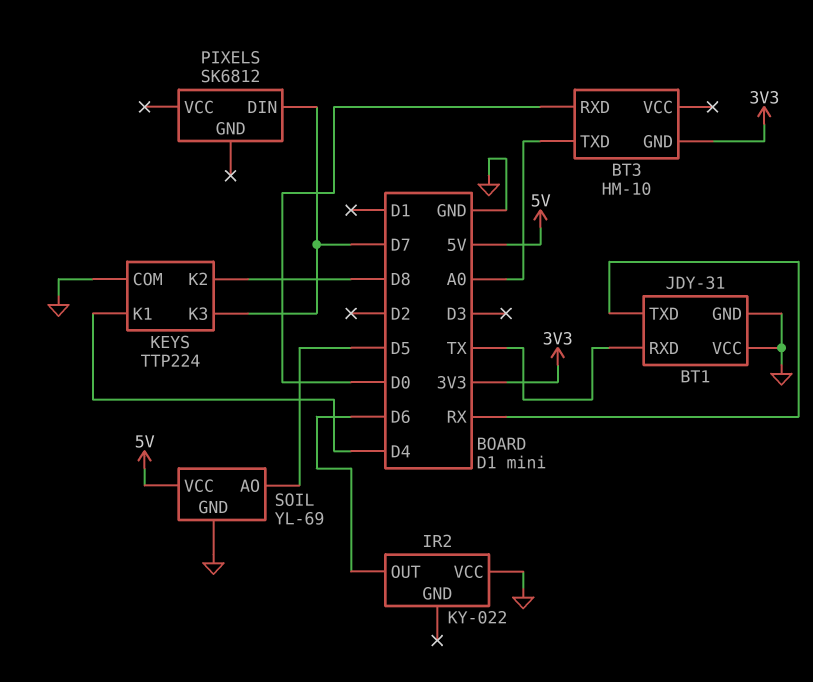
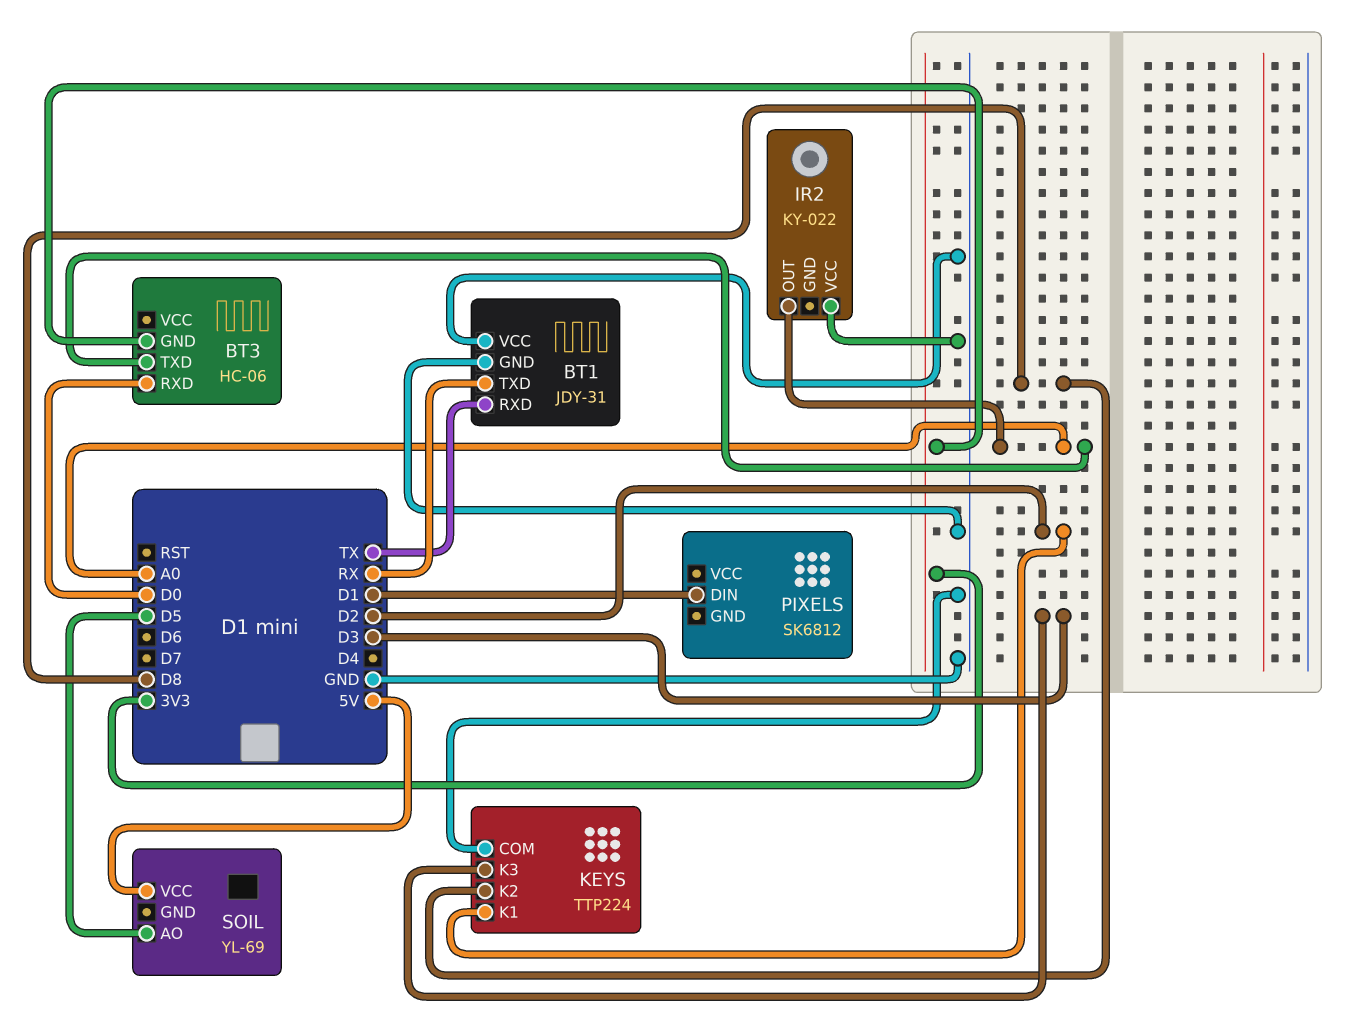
BT3: HM-10 -> HC-06
IR2 pin OUT: D6 -> A0
KEYS pin K1: D4 -> D2
KEYS pin K3: D7 -> D3
PIXELS pin DIN: D7 -> D1
SOIL pin GND: GND -> none

